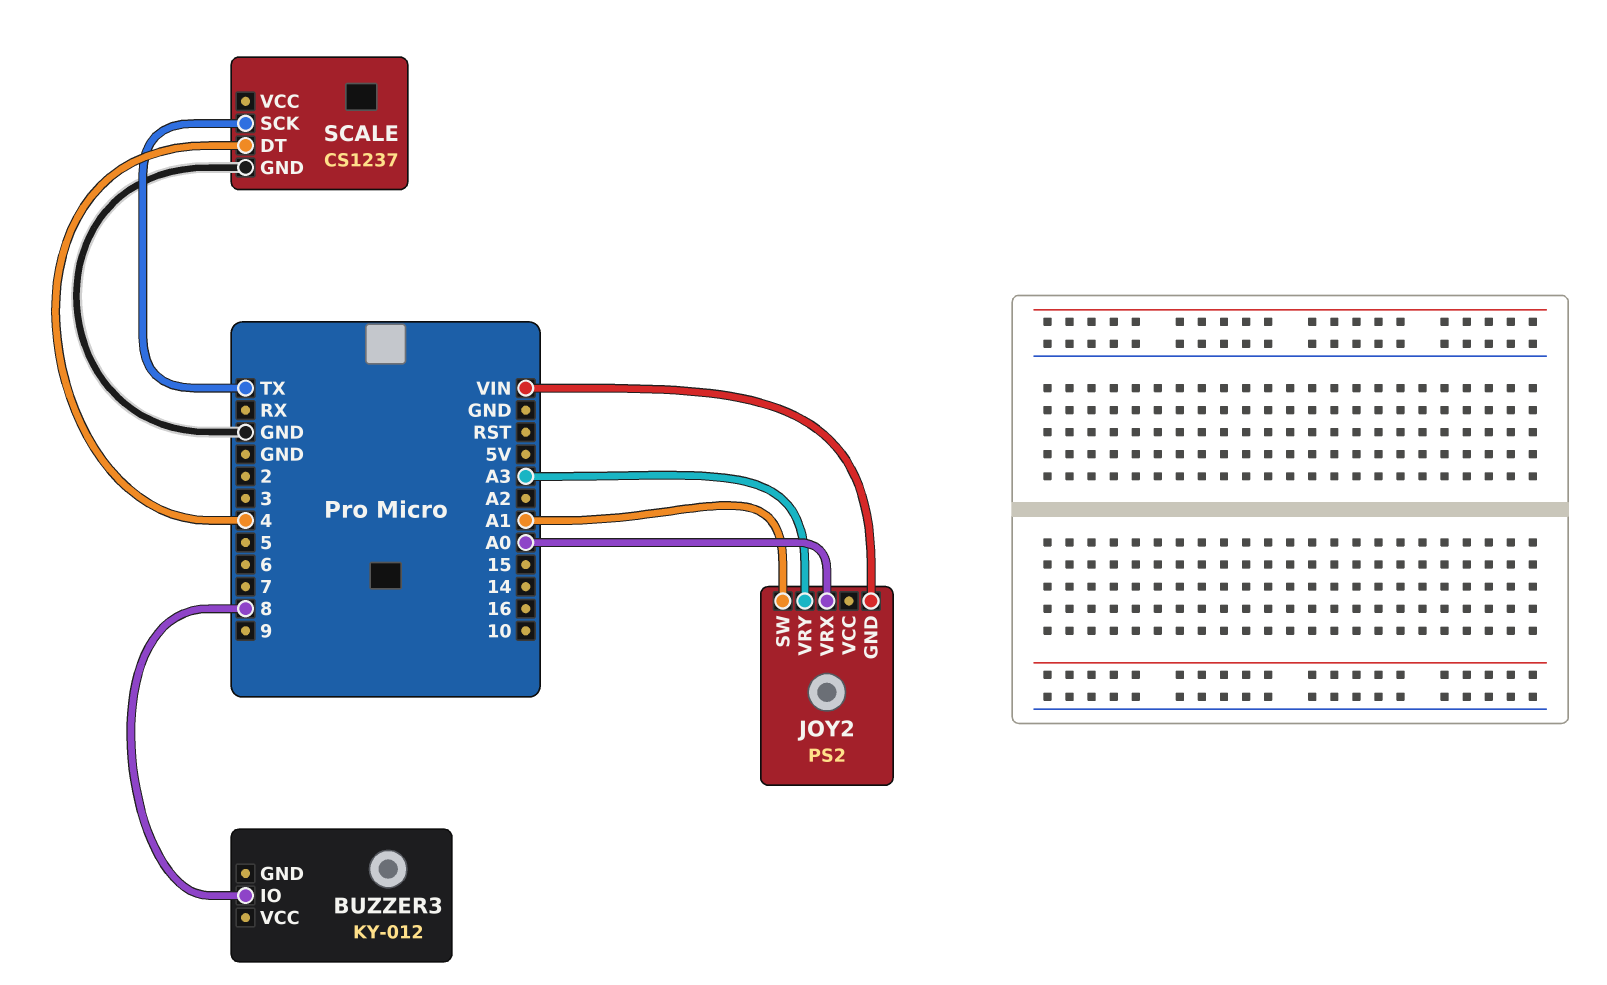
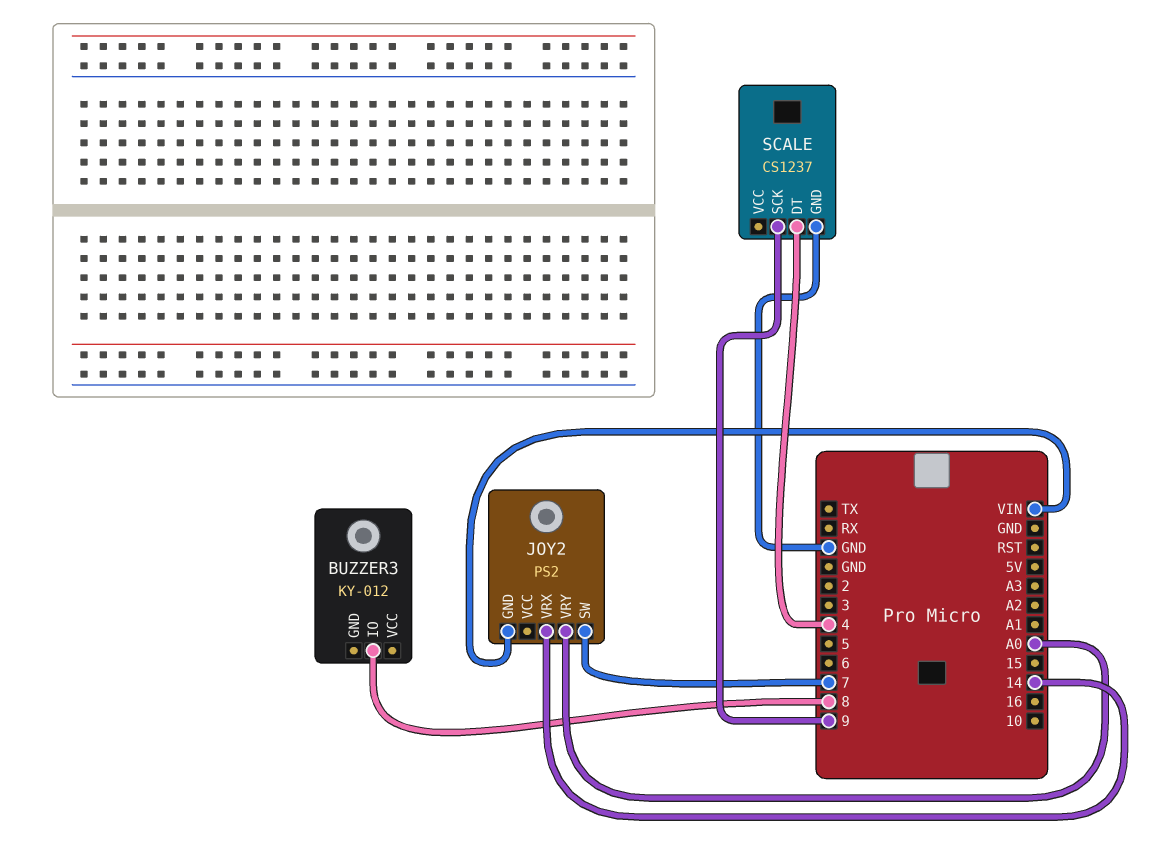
JOY2 pin SW: A1 -> 7
JOY2 pin VRX: A0 -> 14
JOY2 pin VRY: A3 -> A0
SCALE pin SCK: TX -> 9

